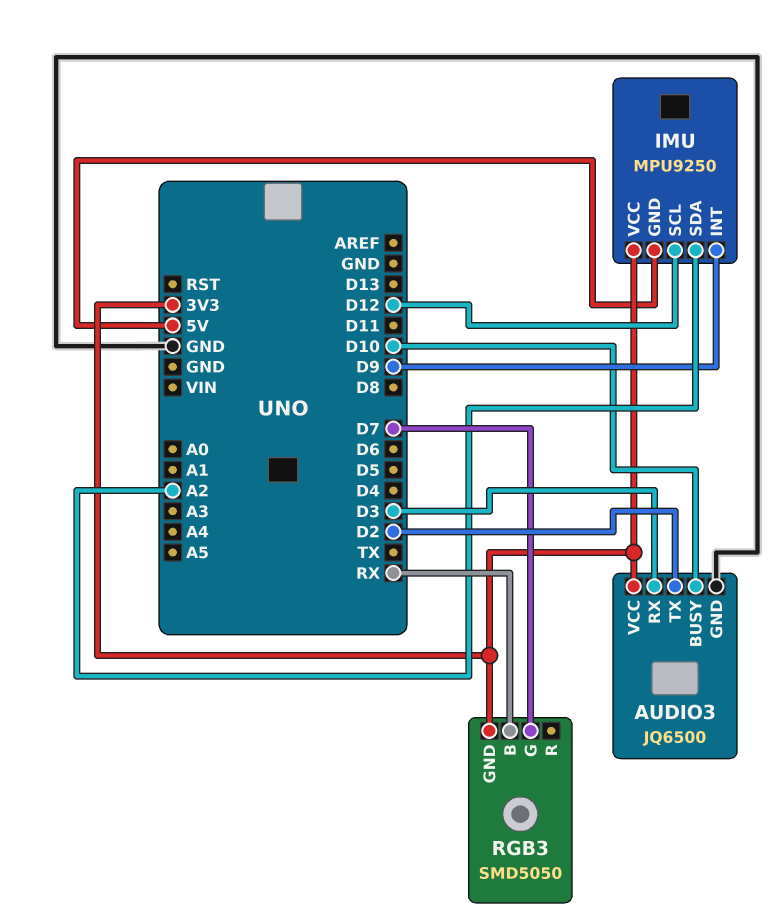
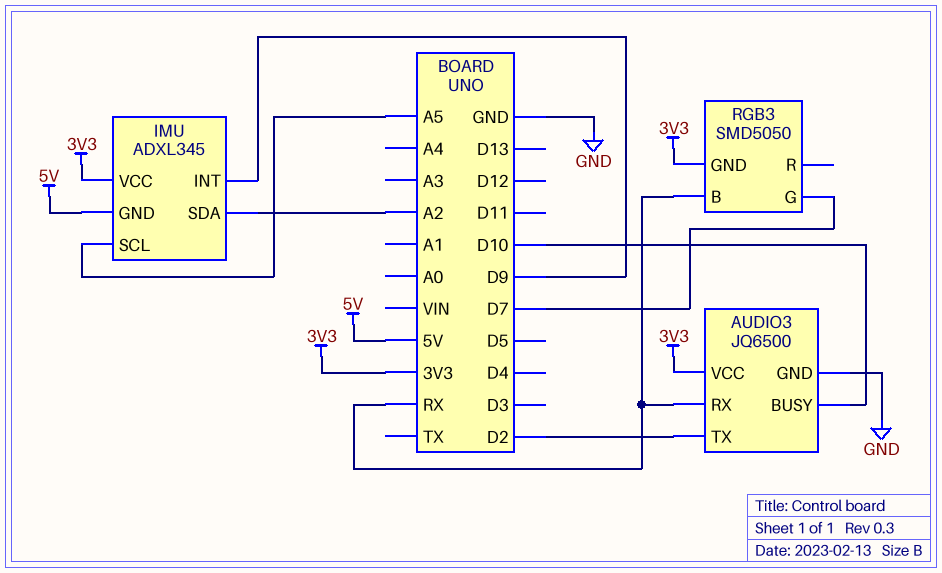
AUDIO3 pin RX: D3 -> RX
IMU: MPU9250 -> ADXL345
IMU pin SCL: D12 -> A5

